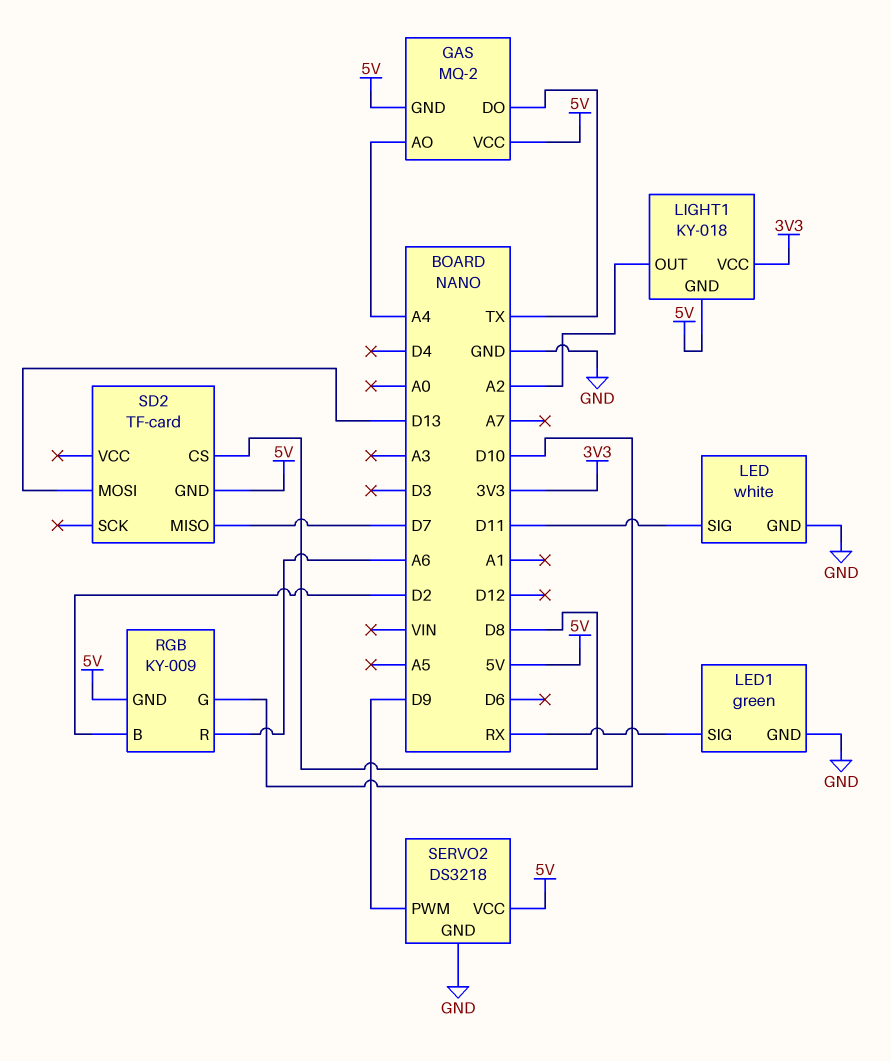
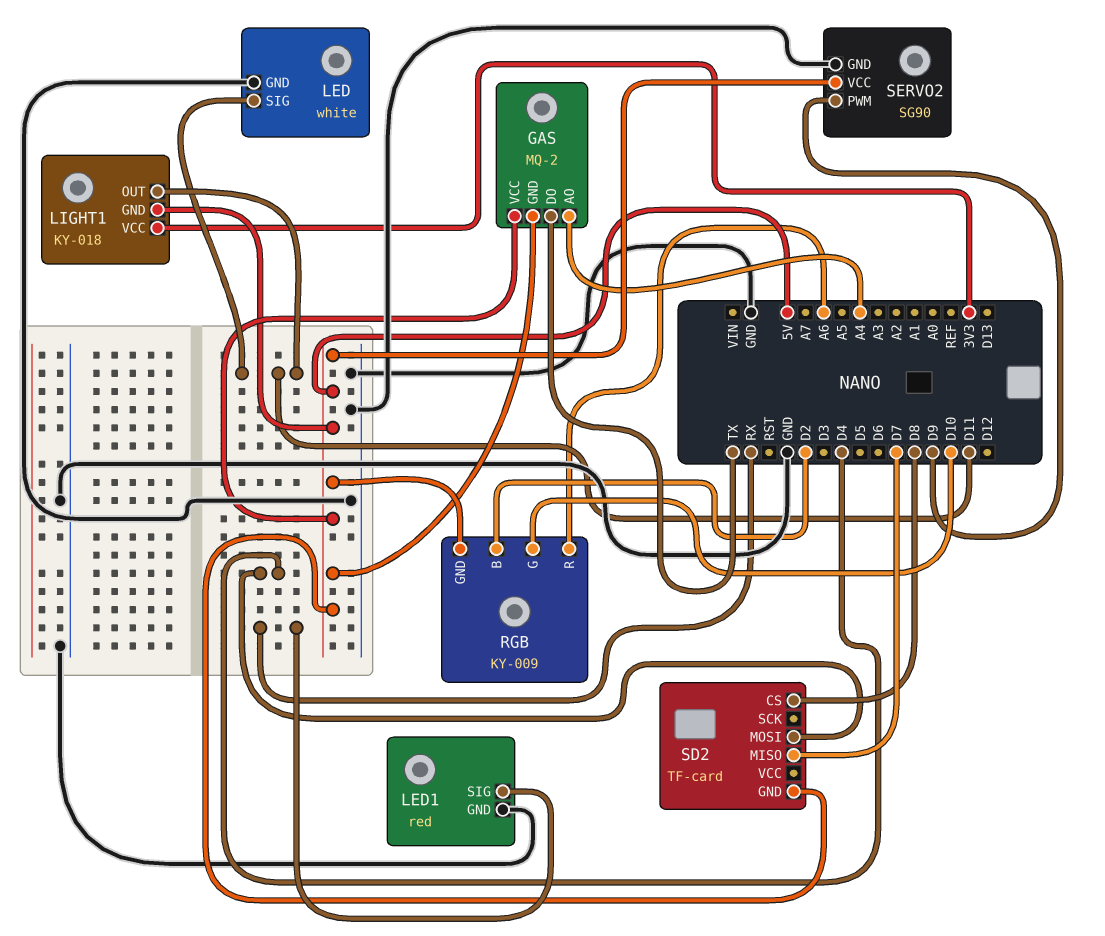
LED1: green -> red
LIGHT1 pin OUT: A2 -> D11
SD2 pin MOSI: D13 -> D4
SERVO2: DS3218 -> SG90

